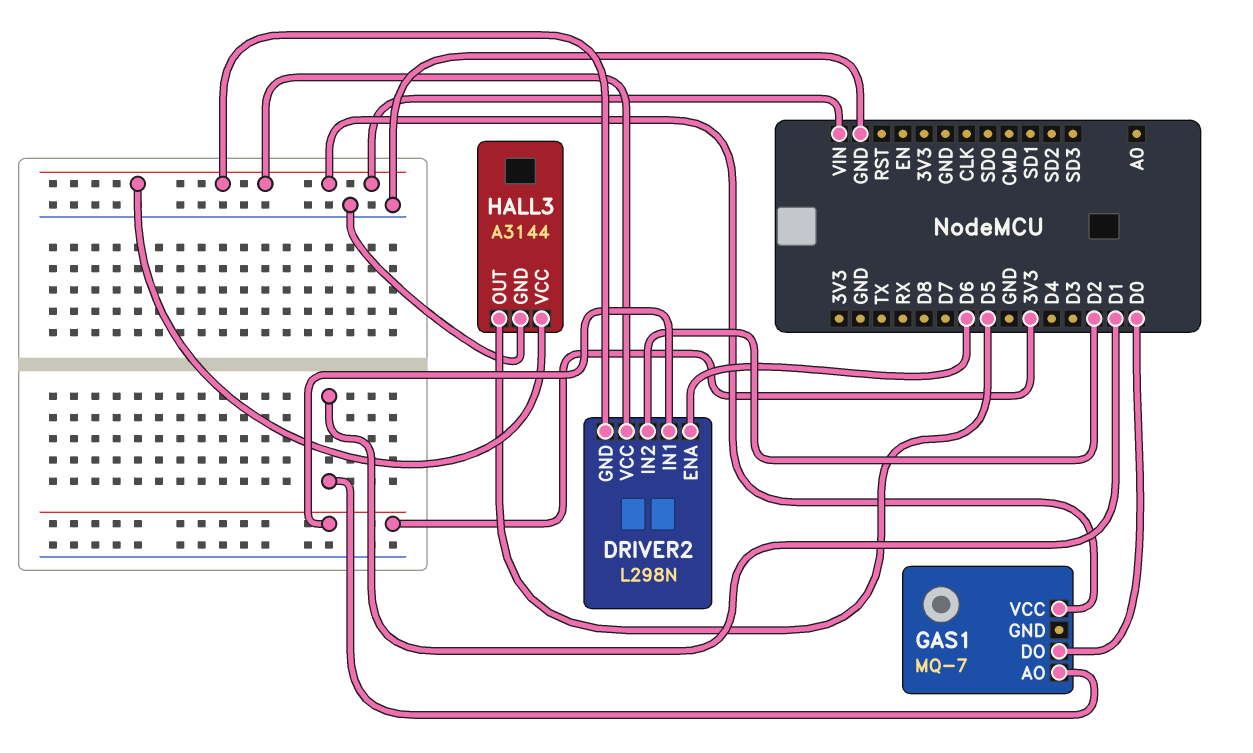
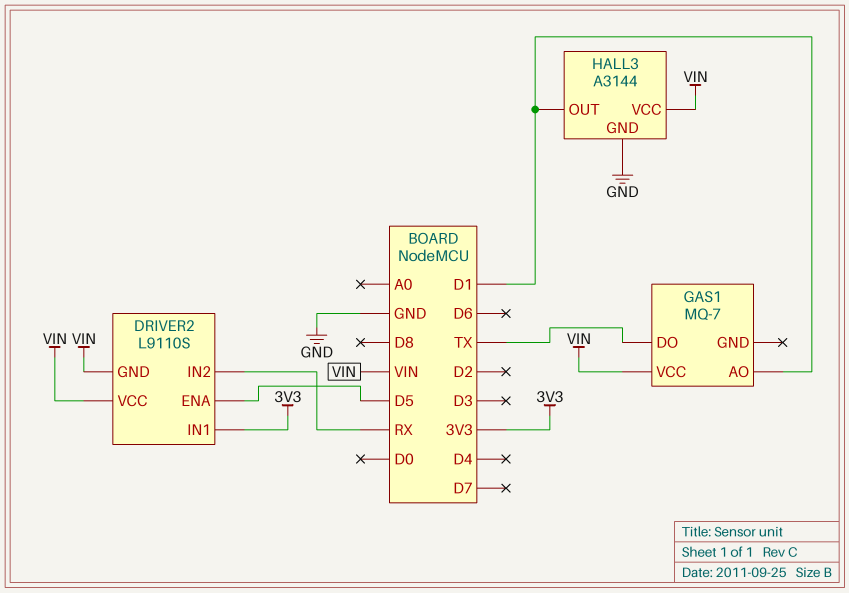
DRIVER2: L298N -> L9110S
DRIVER2 pin ENA: D6 -> D5
DRIVER2 pin IN2: D2 -> RX
GAS1 pin DO: D0 -> TX
HALL3 pin OUT: D5 -> D1

